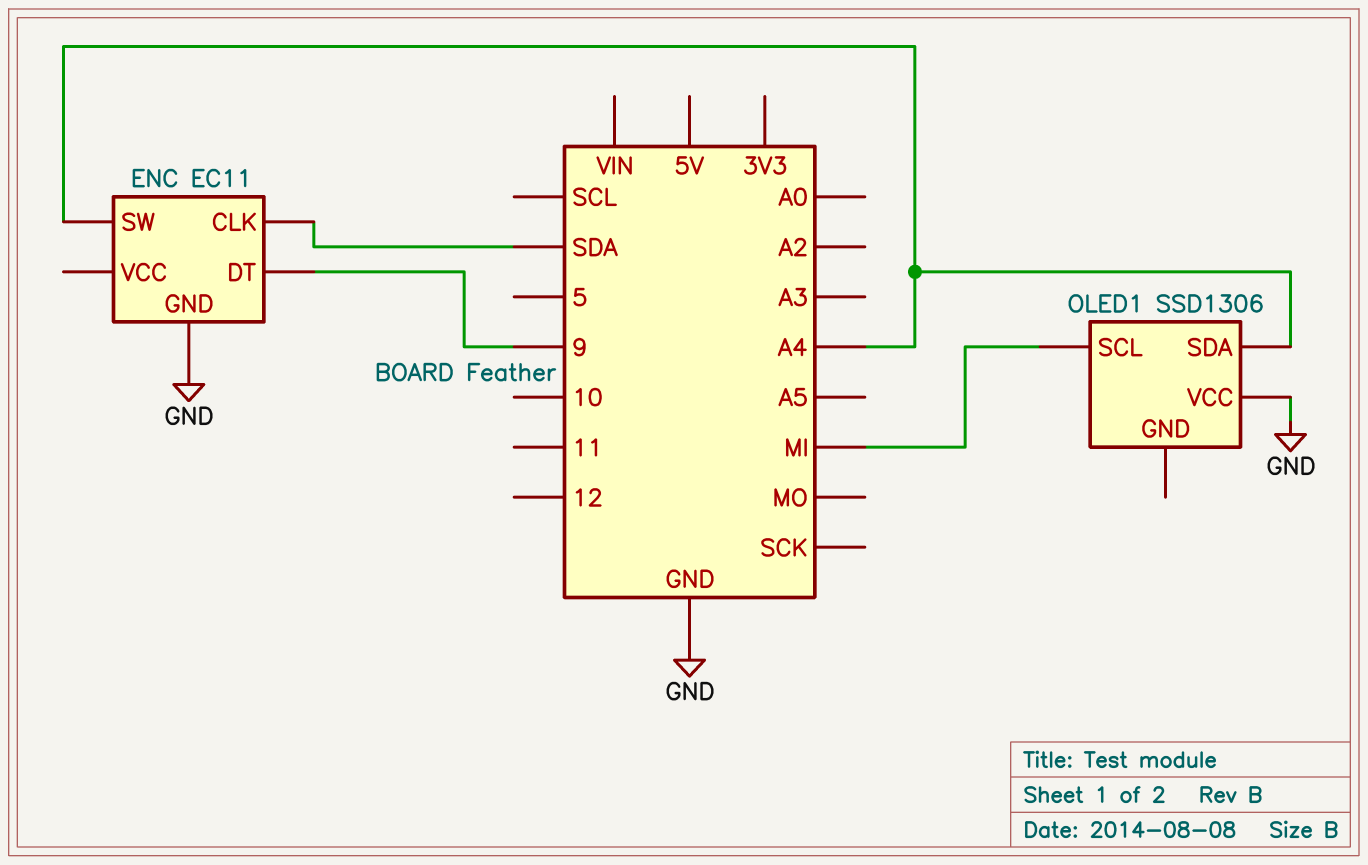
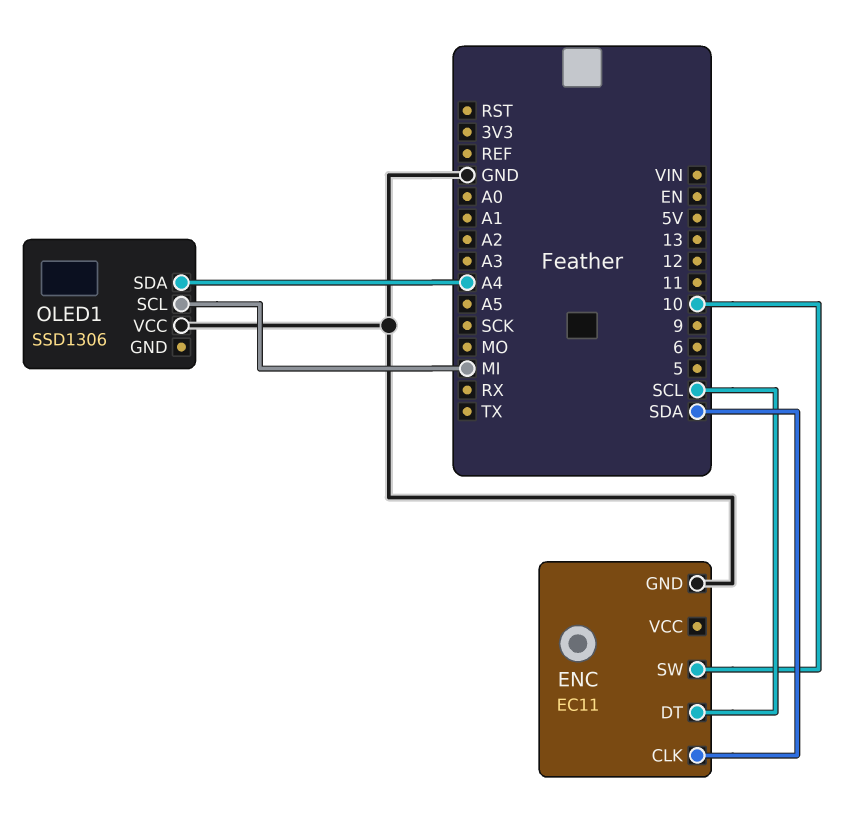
ENC pin DT: 9 -> SCL
ENC pin SW: A4 -> 10

